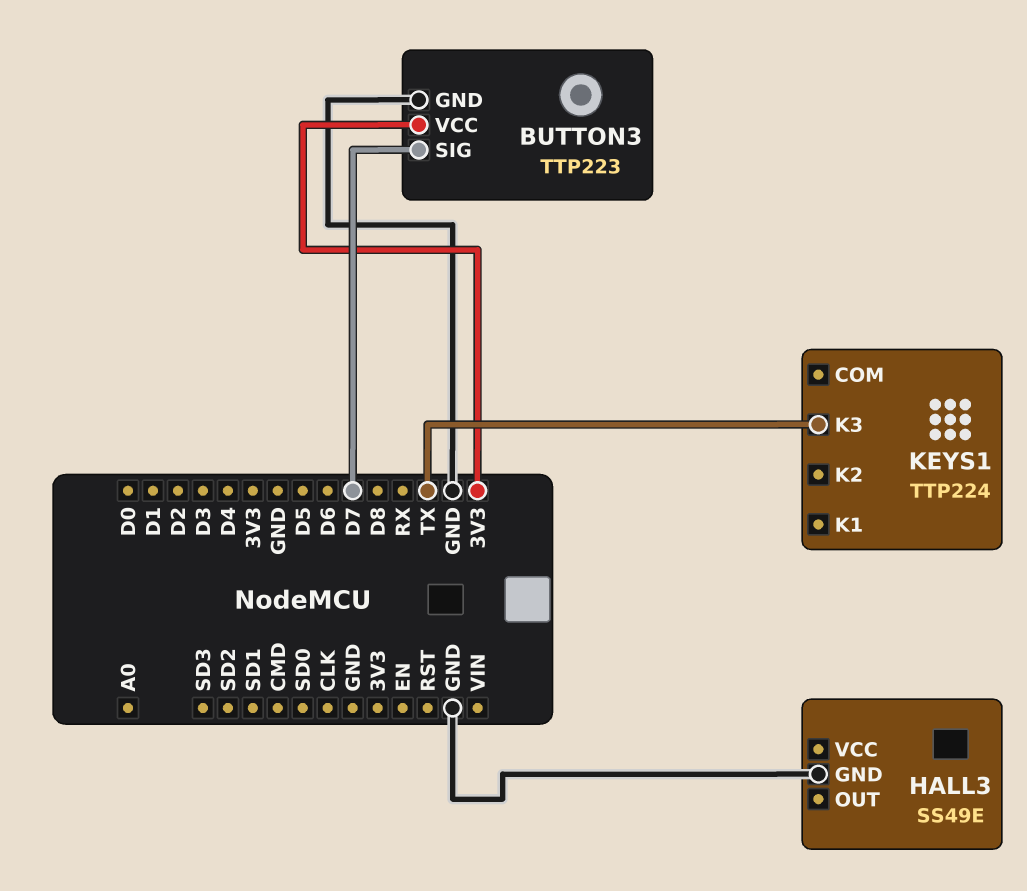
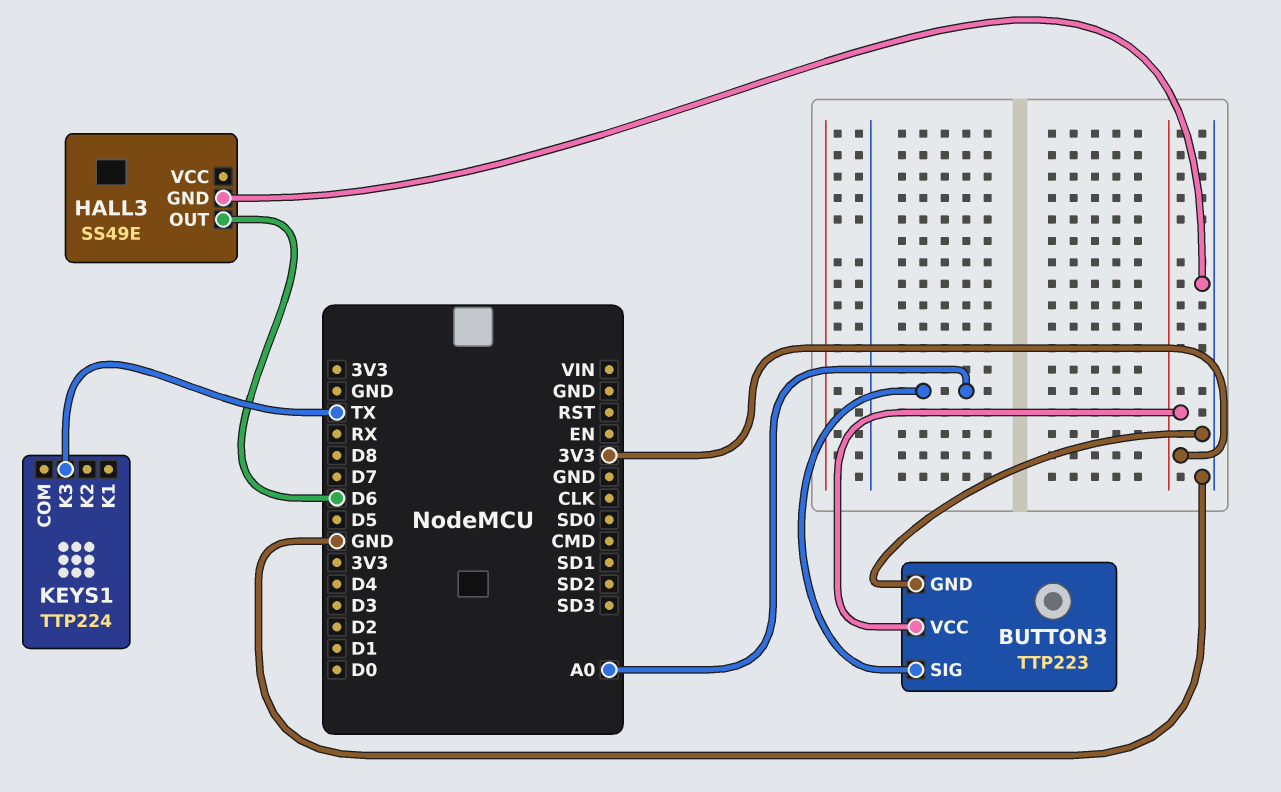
BUTTON3 pin SIG: D7 -> A0
HALL3 pin OUT: none -> D6

